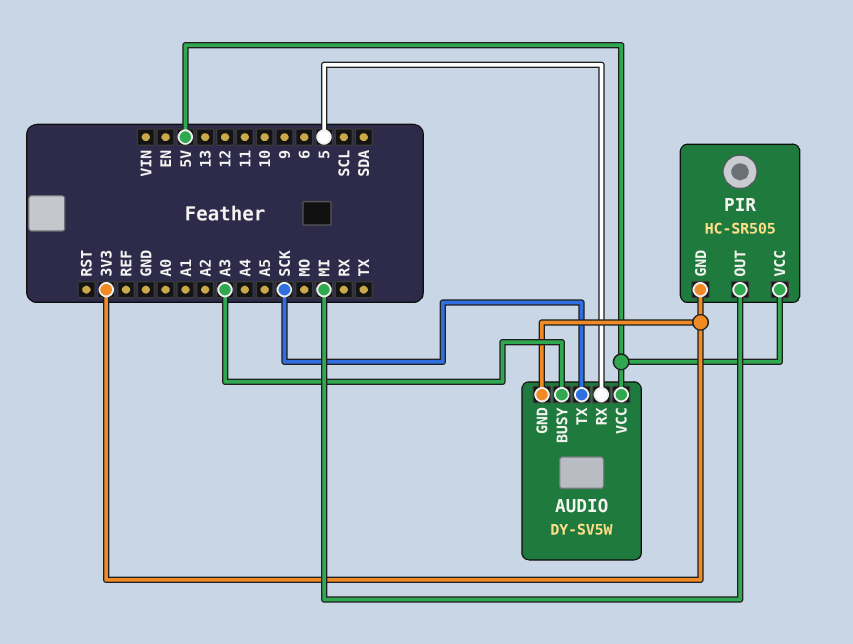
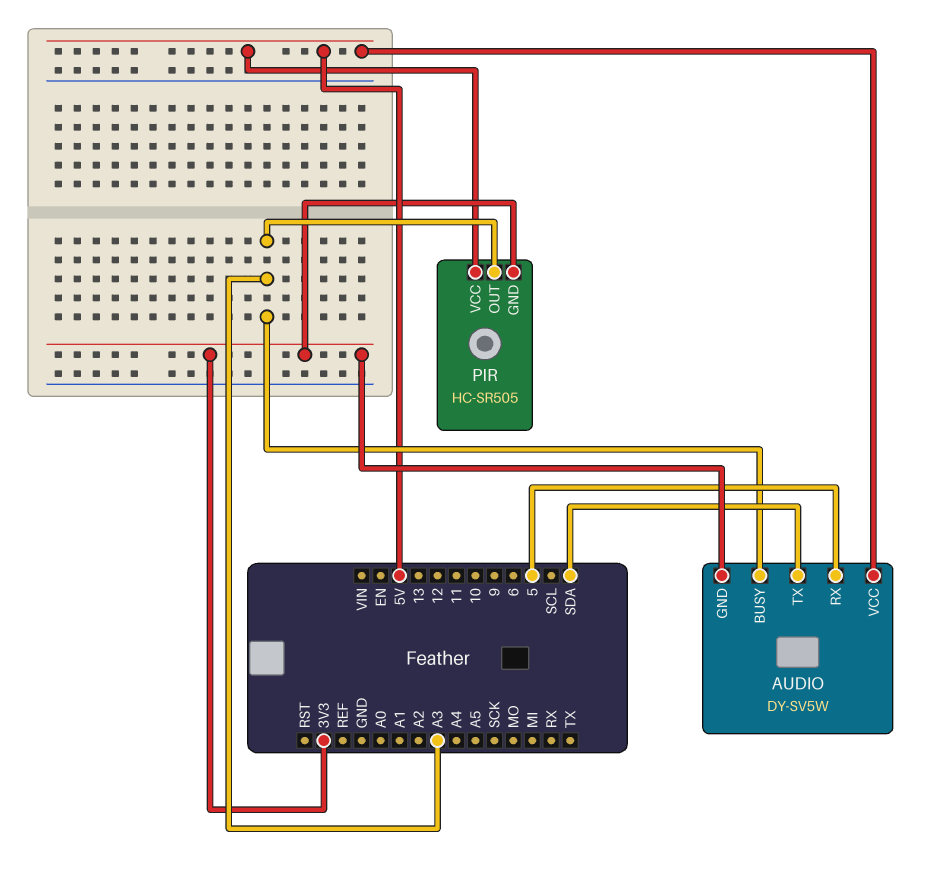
AUDIO pin TX: SCK -> SDA
PIR pin OUT: MI -> A3

